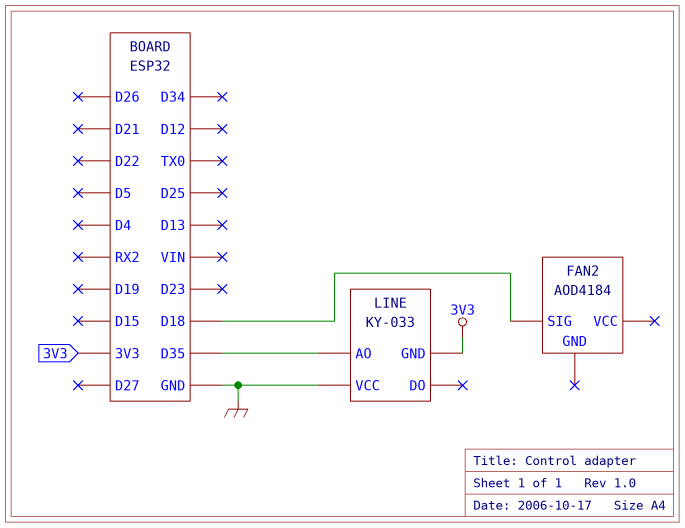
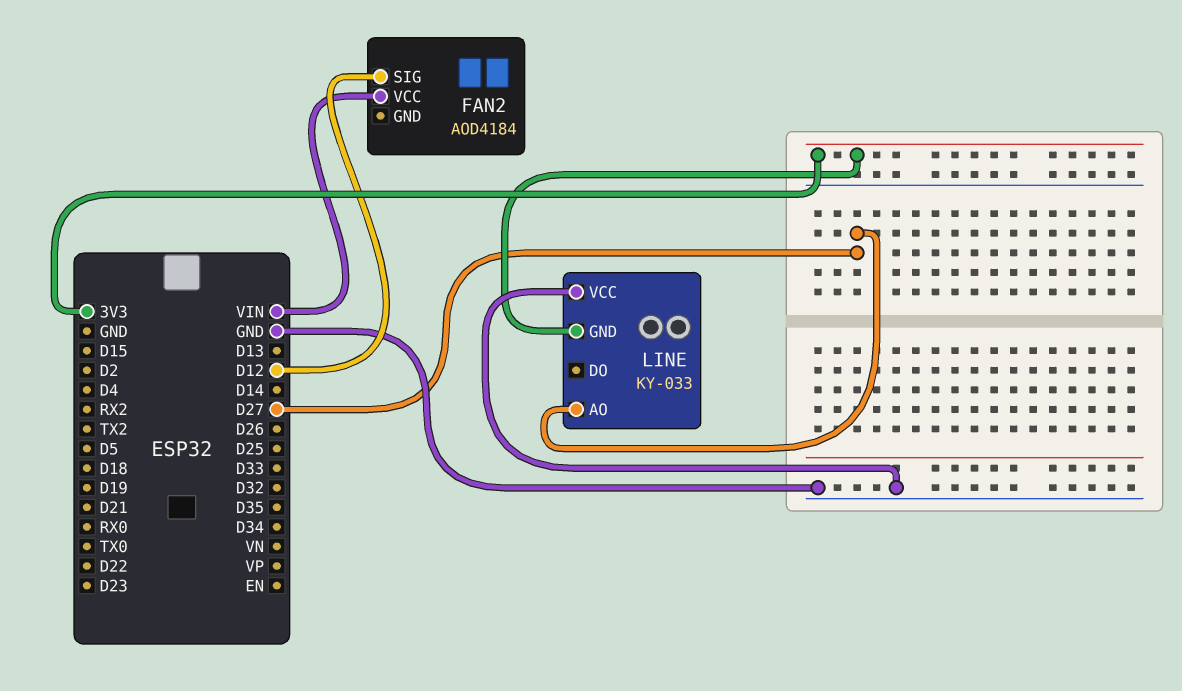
FAN2 pin SIG: D18 -> D12
FAN2 pin VCC: none -> VIN
LINE pin AO: D35 -> D27

